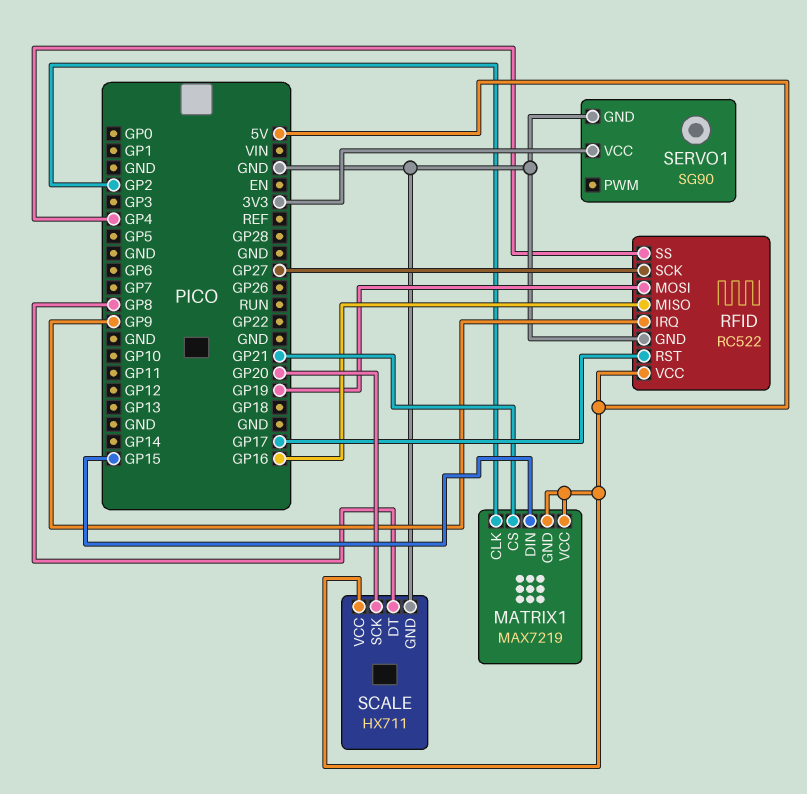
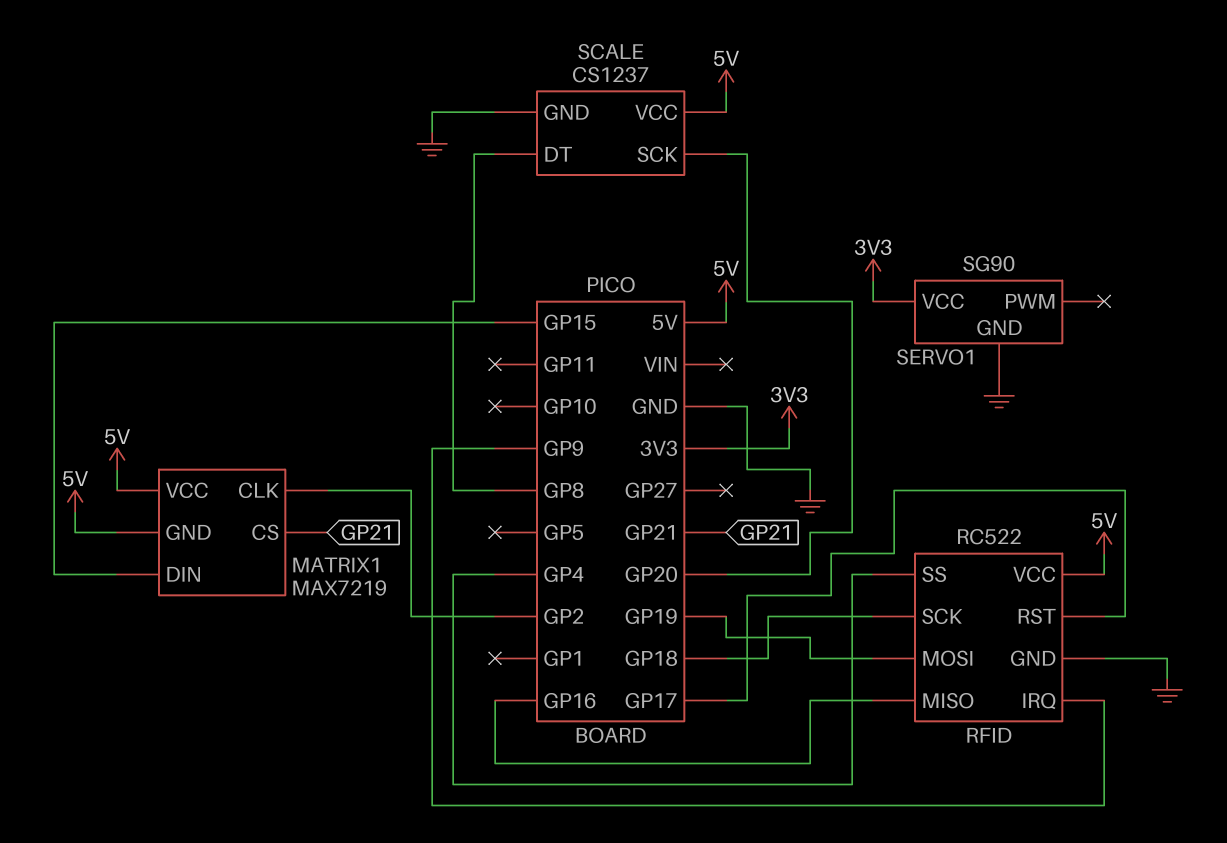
RFID pin SCK: GP27 -> GP18
SCALE: HX711 -> CS1237

